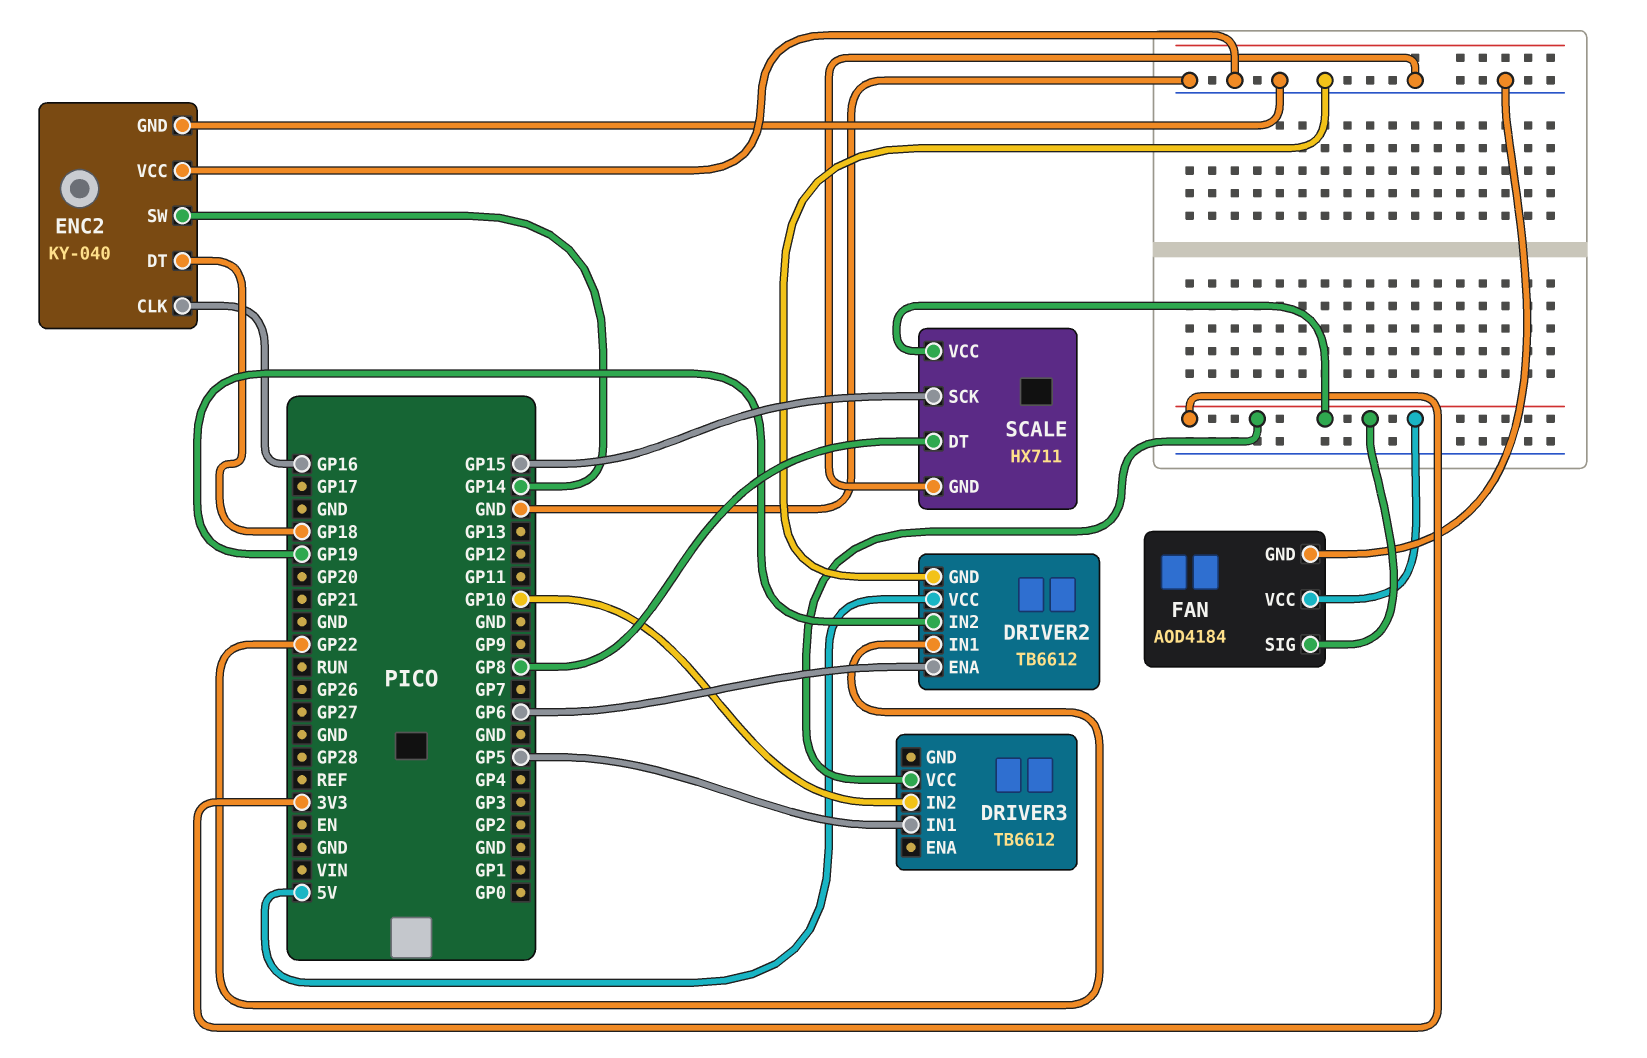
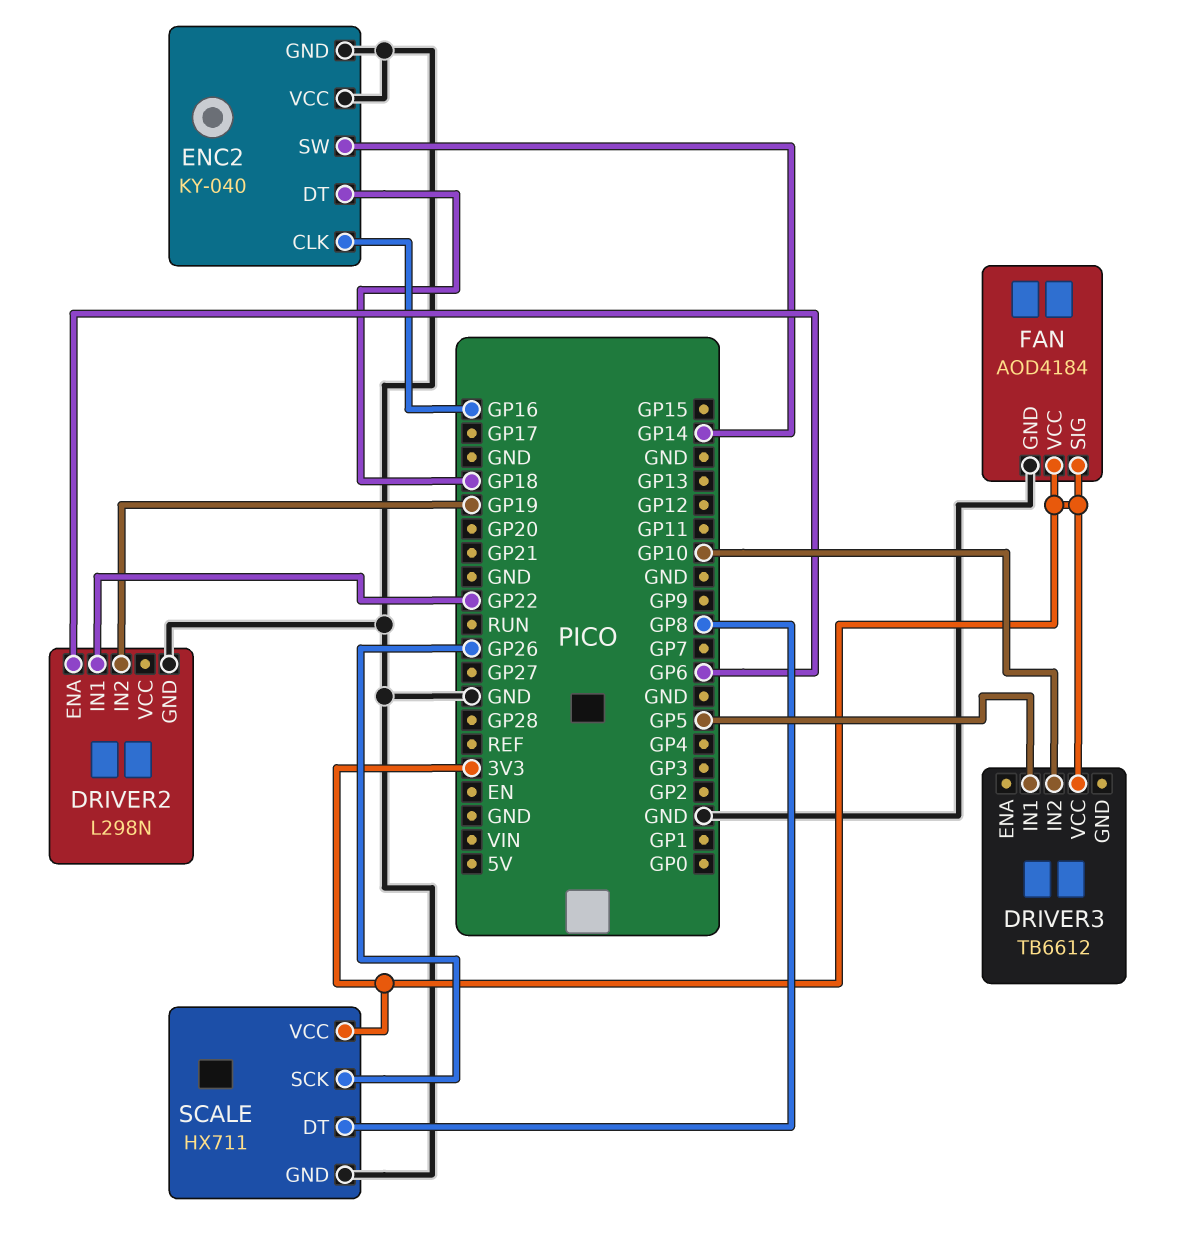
DRIVER2: TB6612 -> L298N
DRIVER2 pin VCC: 5V -> none
SCALE pin SCK: GP15 -> GP26

